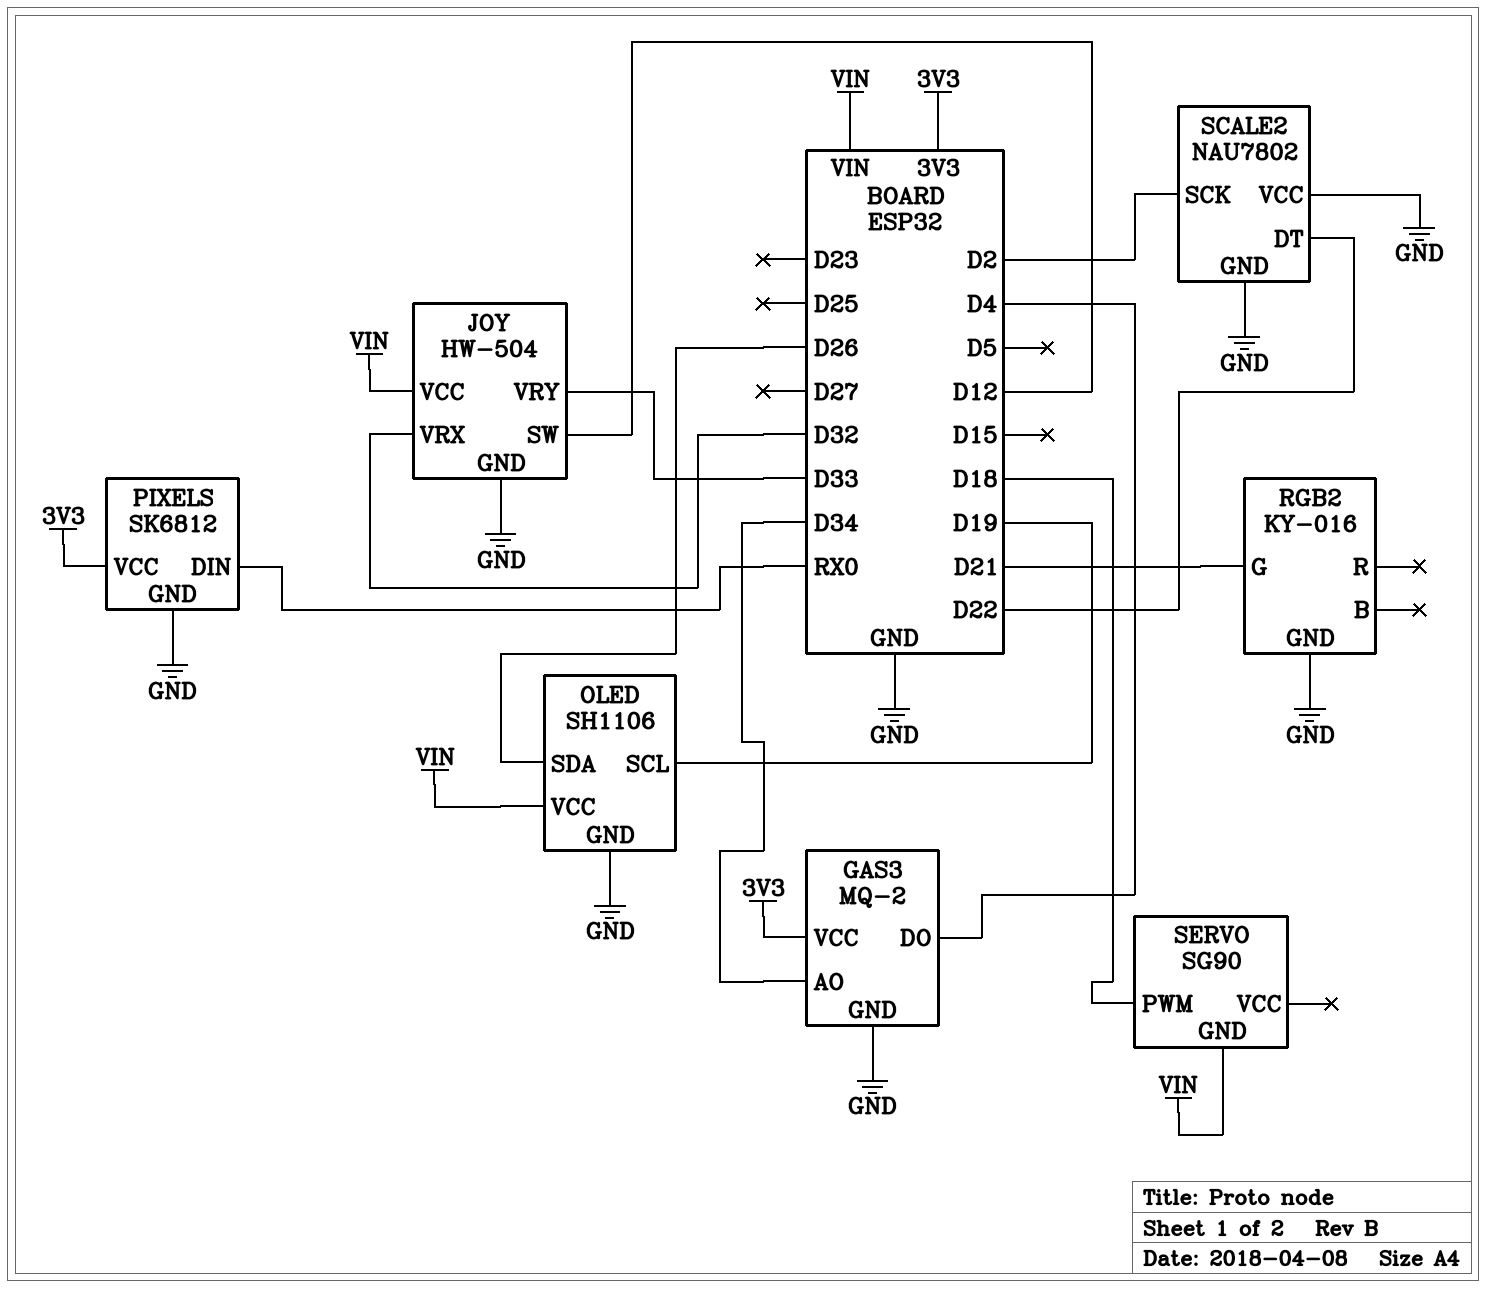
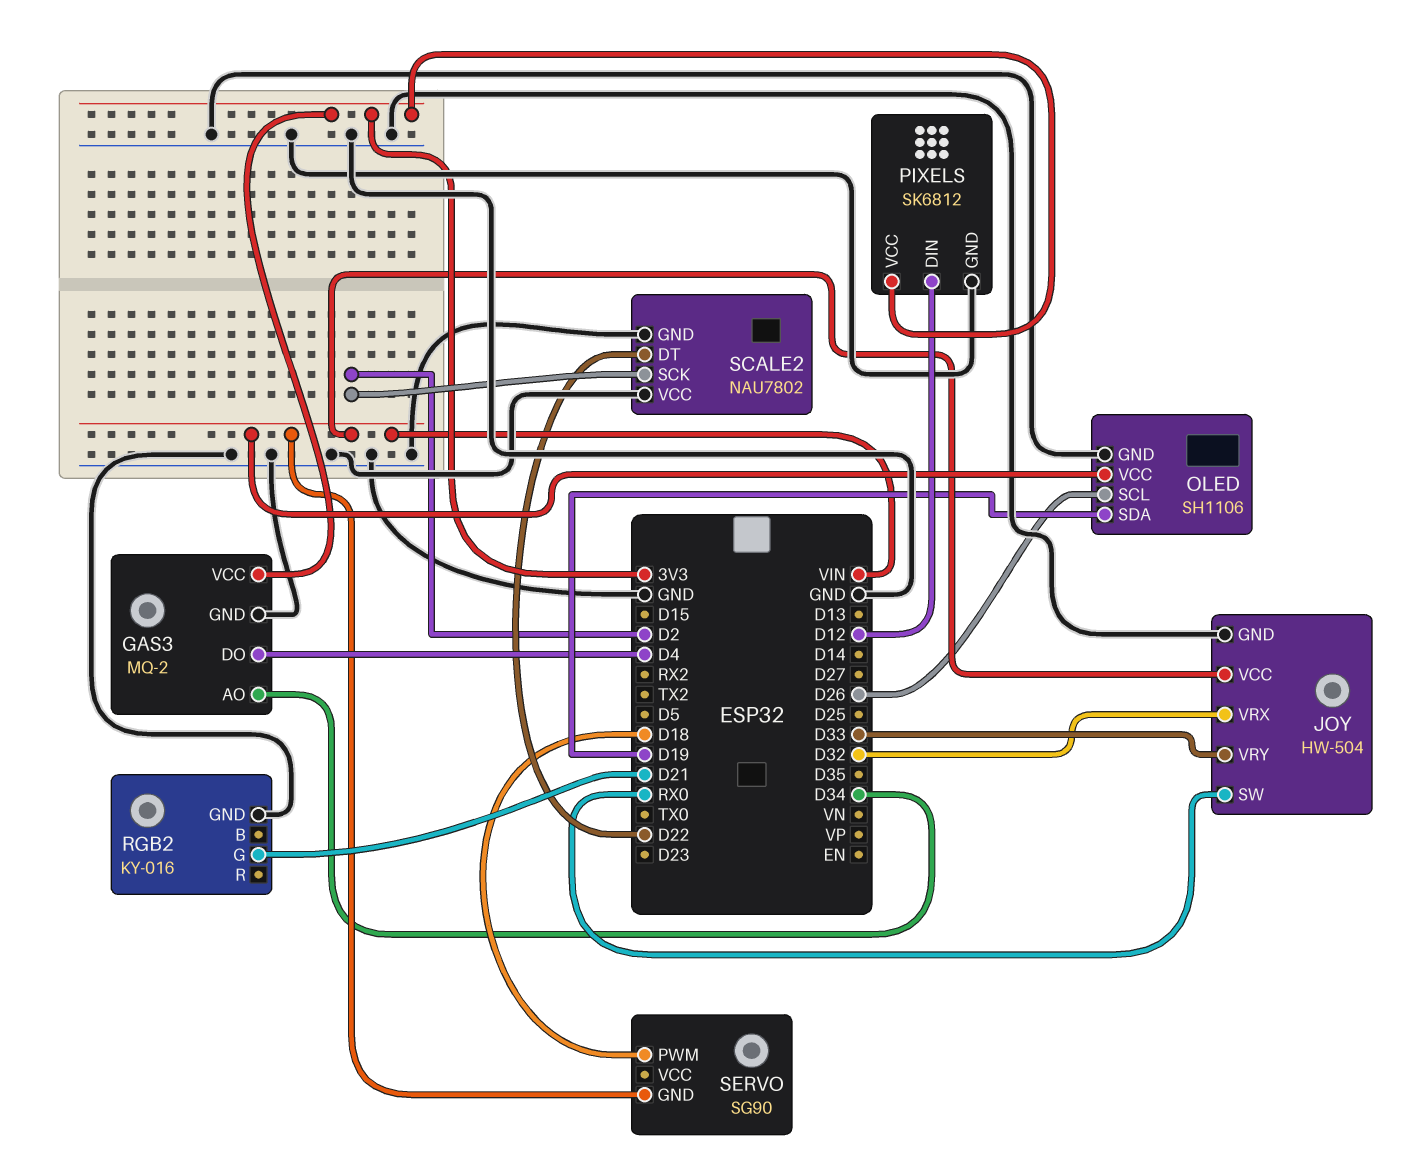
JOY pin SW: D12 -> RX0
OLED pin SCL: D19 -> D26
OLED pin SDA: D26 -> D19
PIXELS pin DIN: RX0 -> D12

